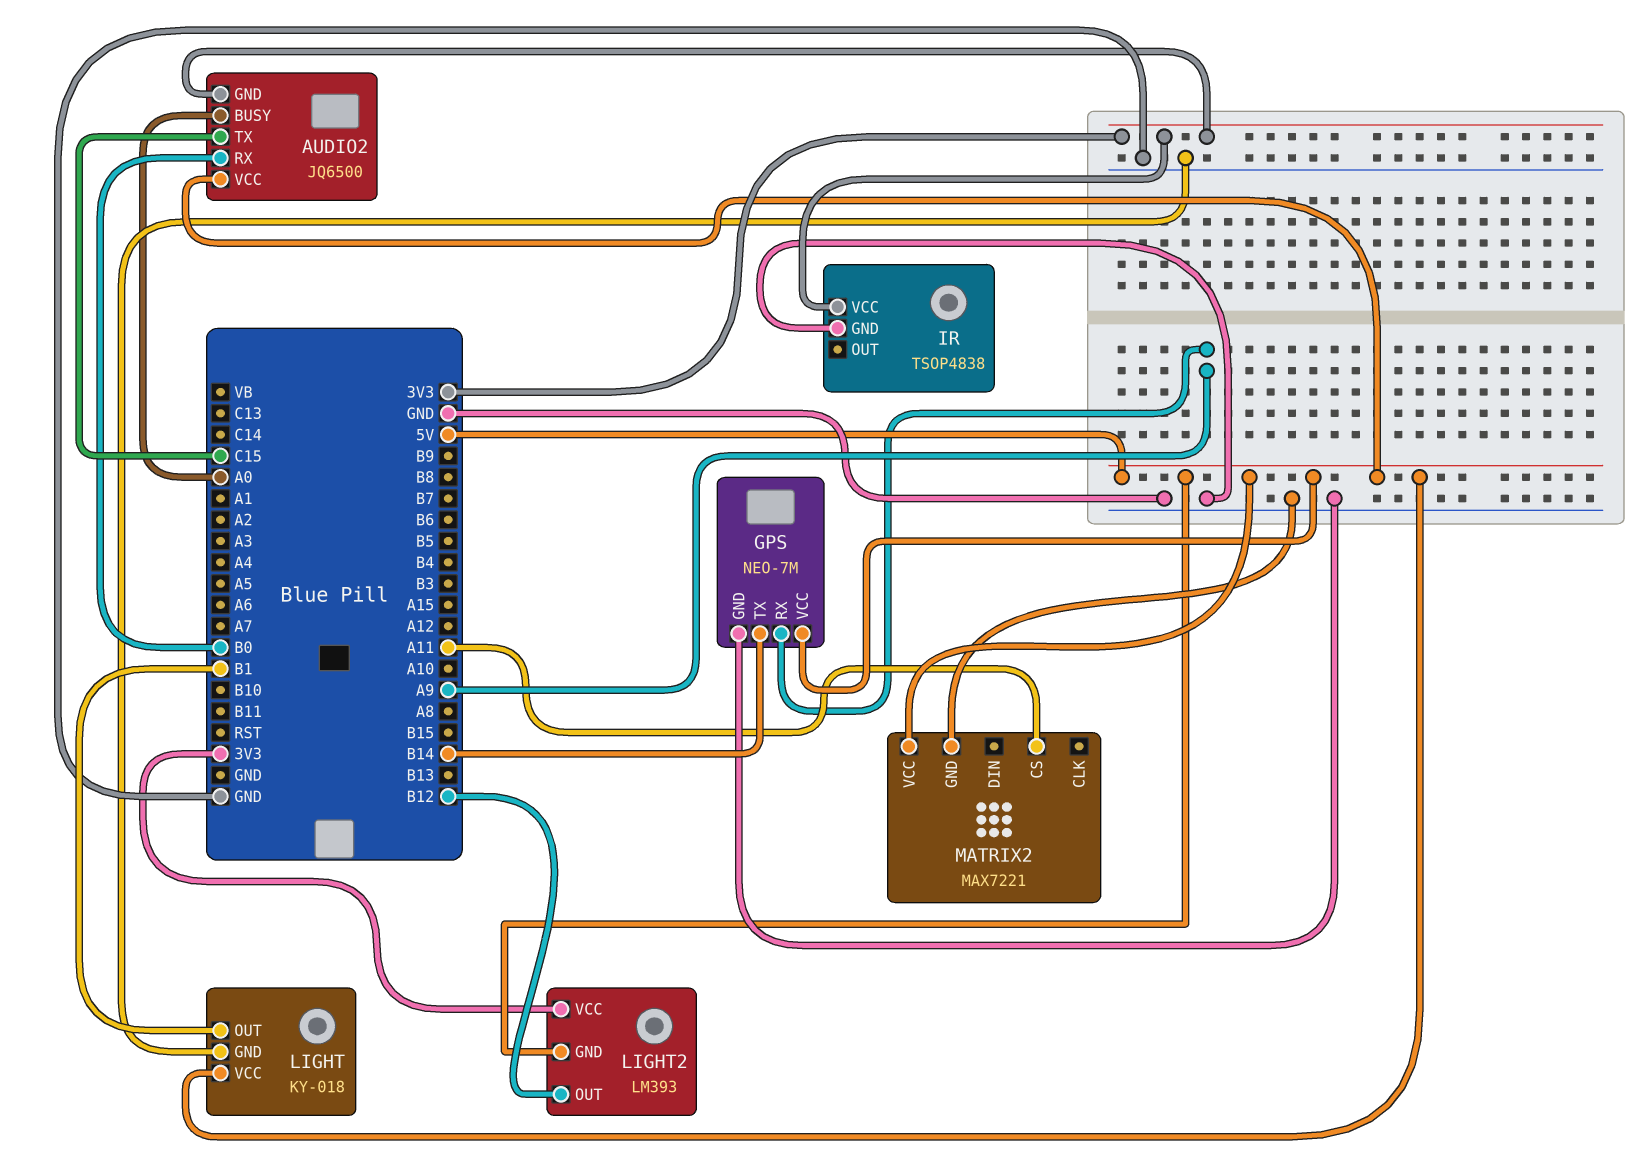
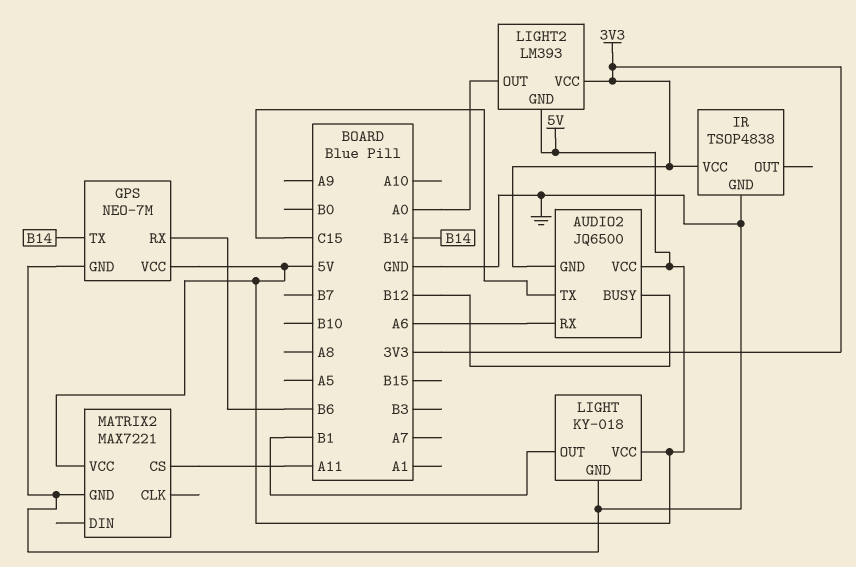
AUDIO2 pin BUSY: A0 -> B12
AUDIO2 pin RX: B0 -> A6
GPS pin RX: A9 -> B6
LIGHT2 pin OUT: B12 -> A0

